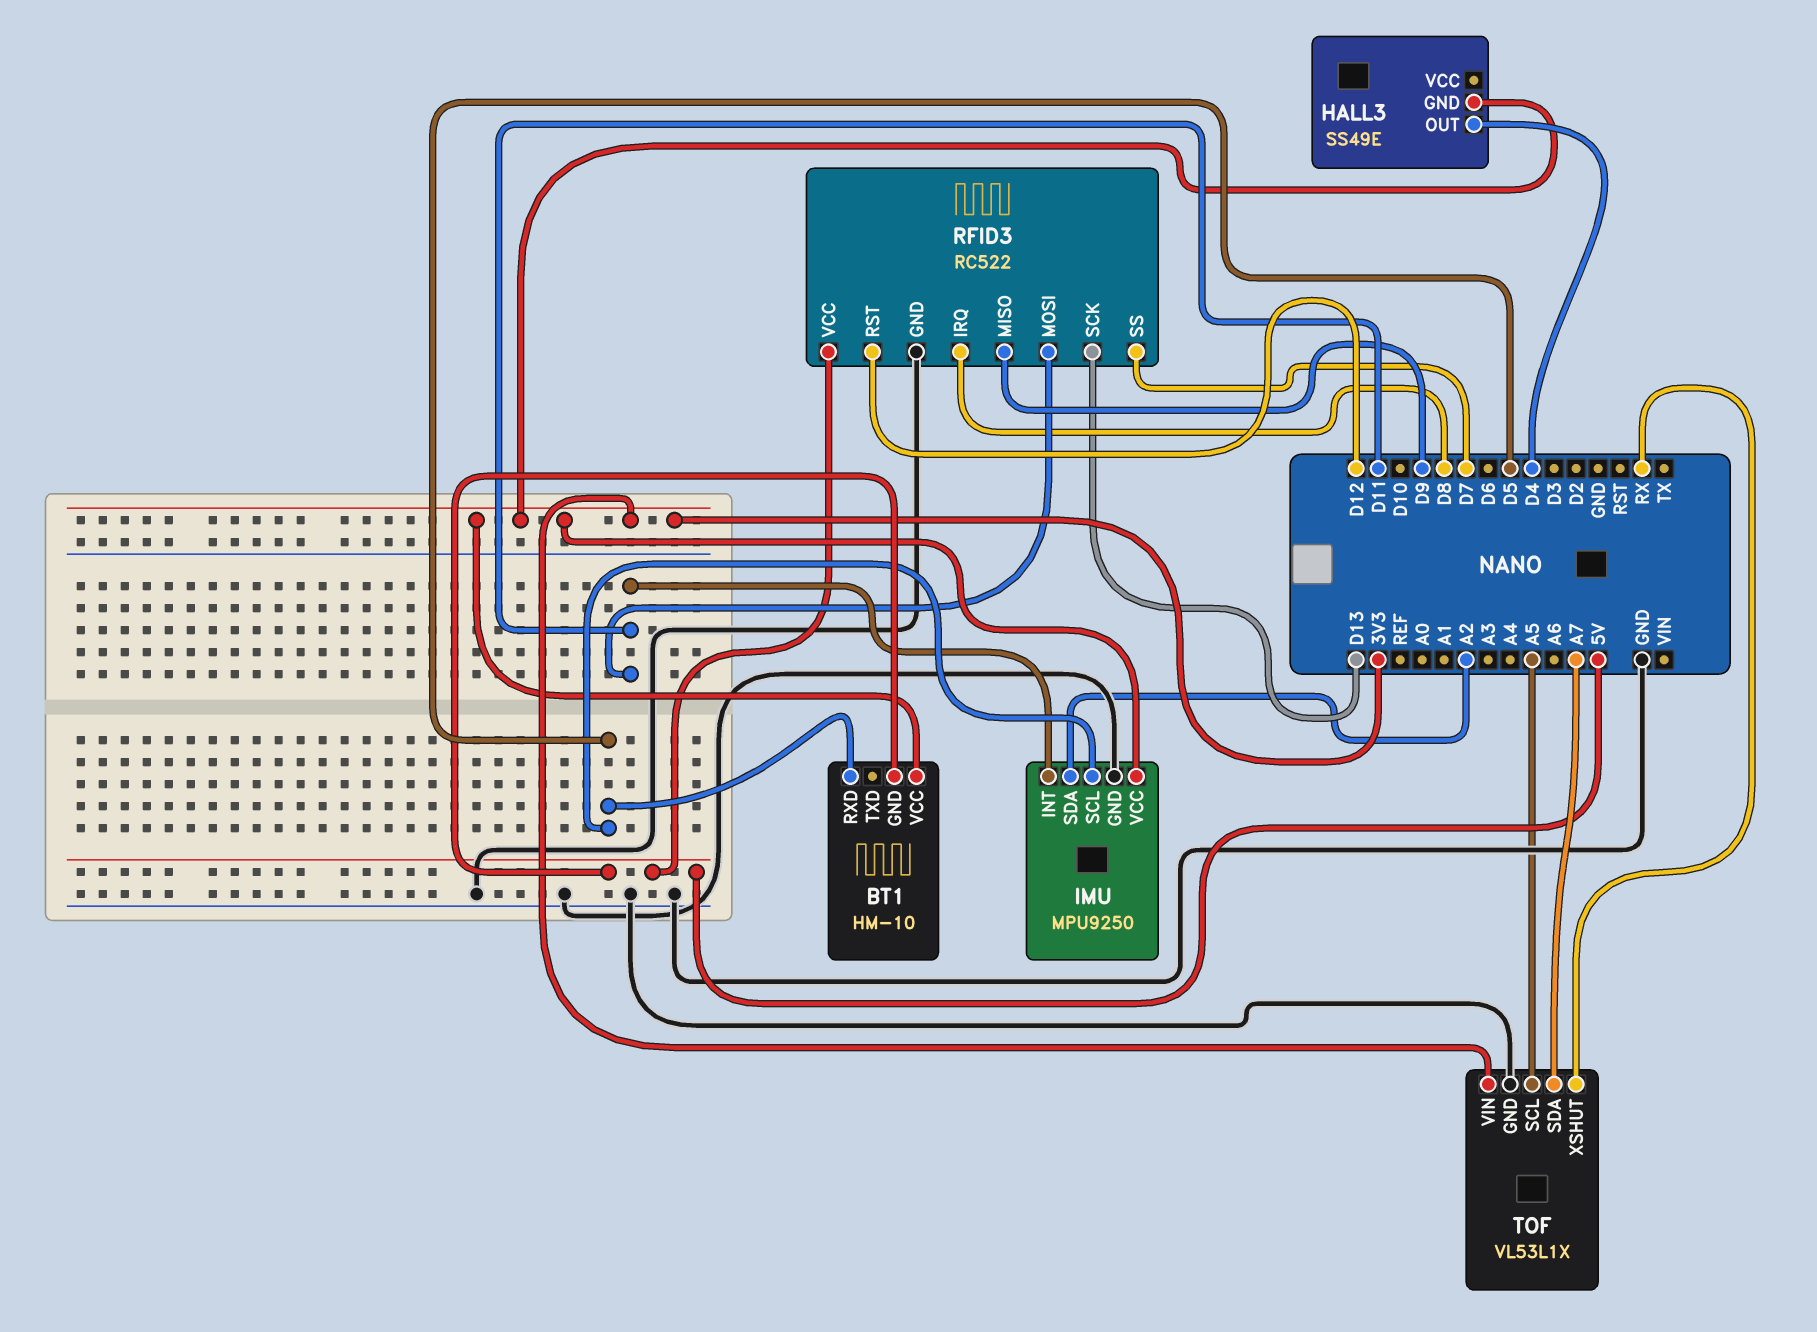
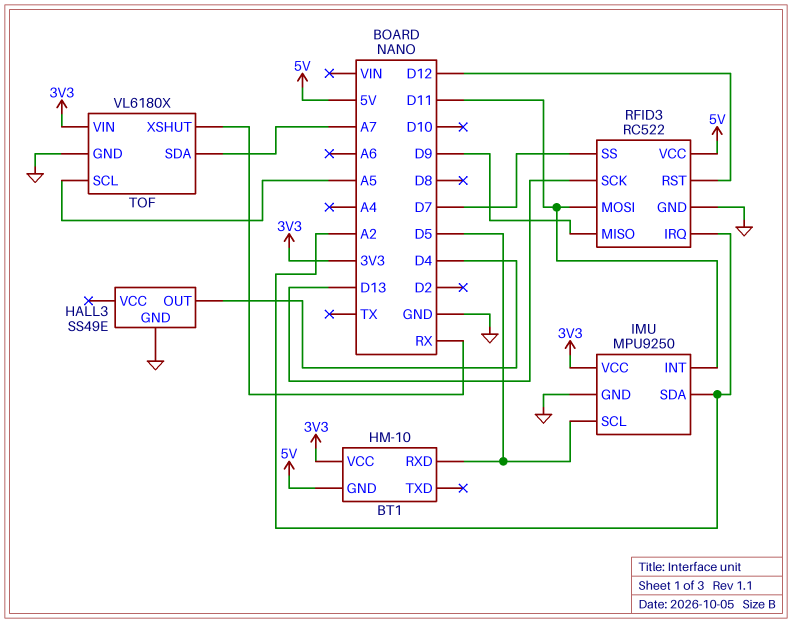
HALL3 pin GND: 3V3 -> GND
RFID3 pin IRQ: D8 -> A2
TOF: VL53L1X -> VL6180X

